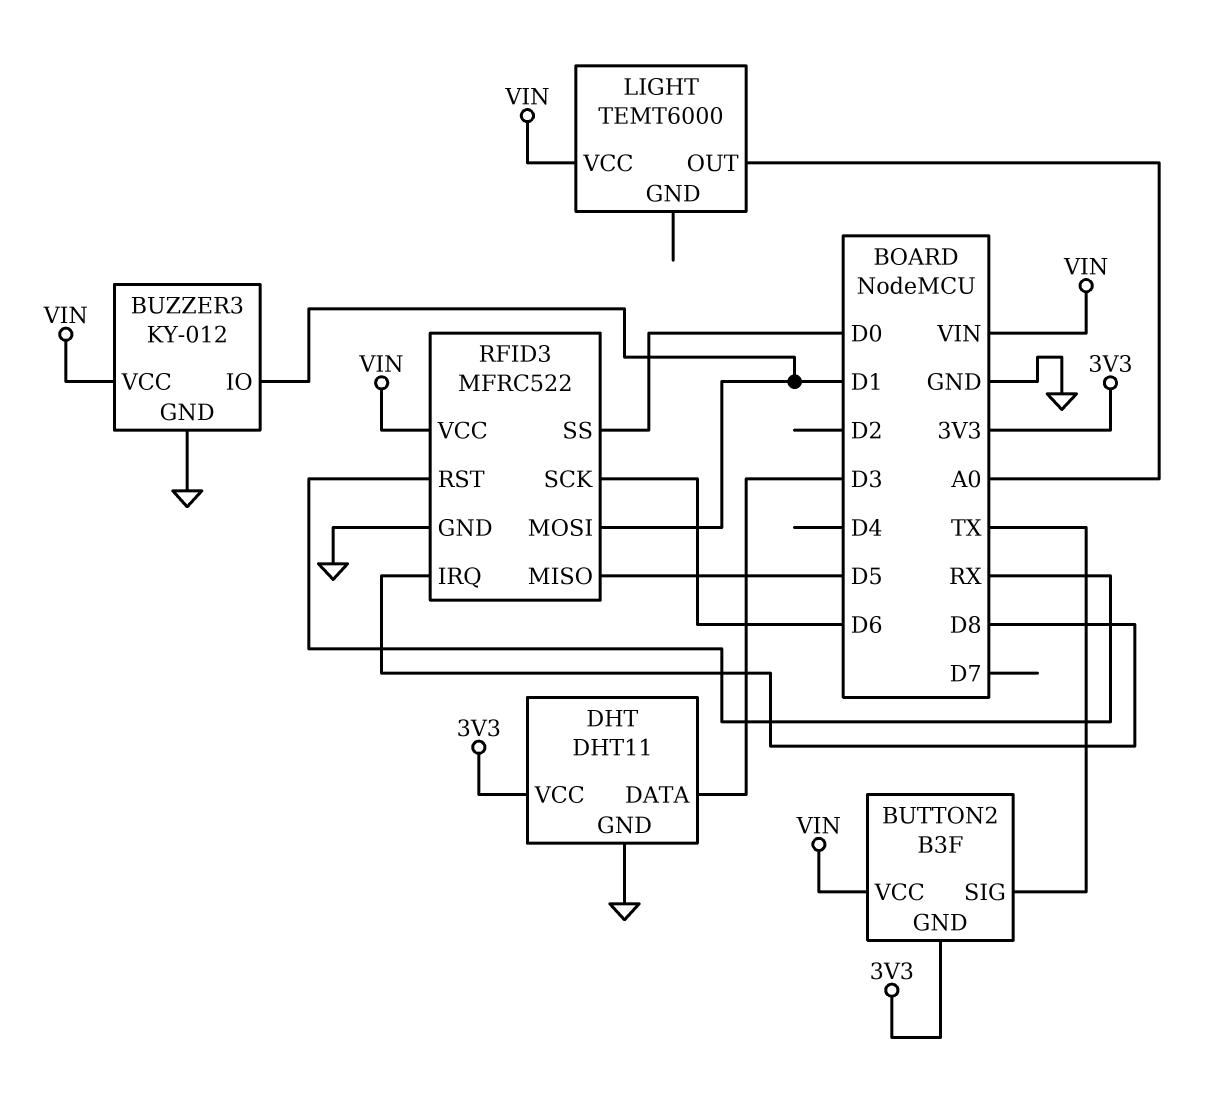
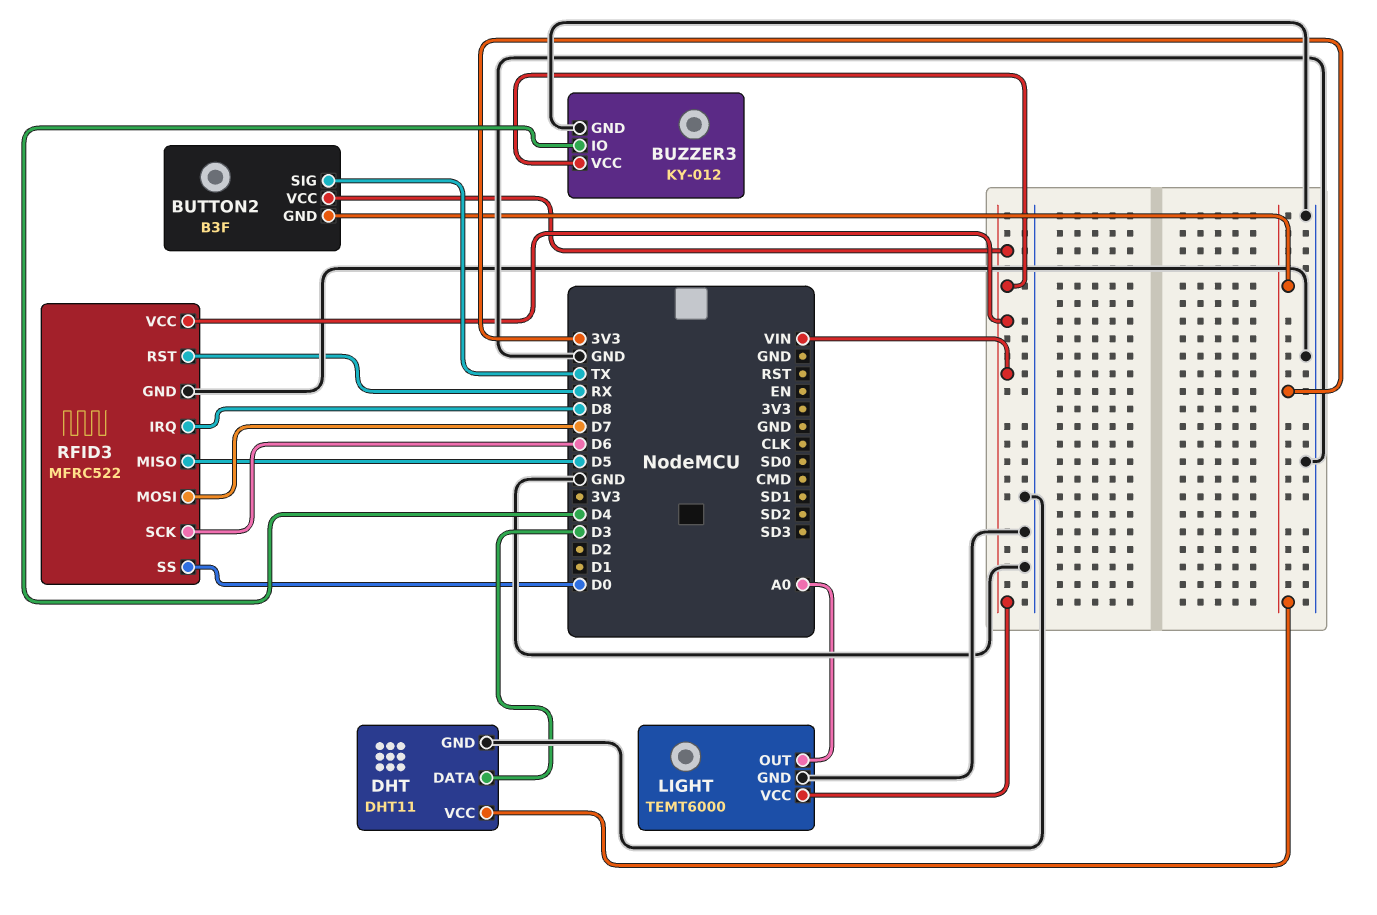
BUZZER3 pin IO: D1 -> D4
LIGHT pin GND: none -> GND
RFID3 pin MOSI: D1 -> D7

